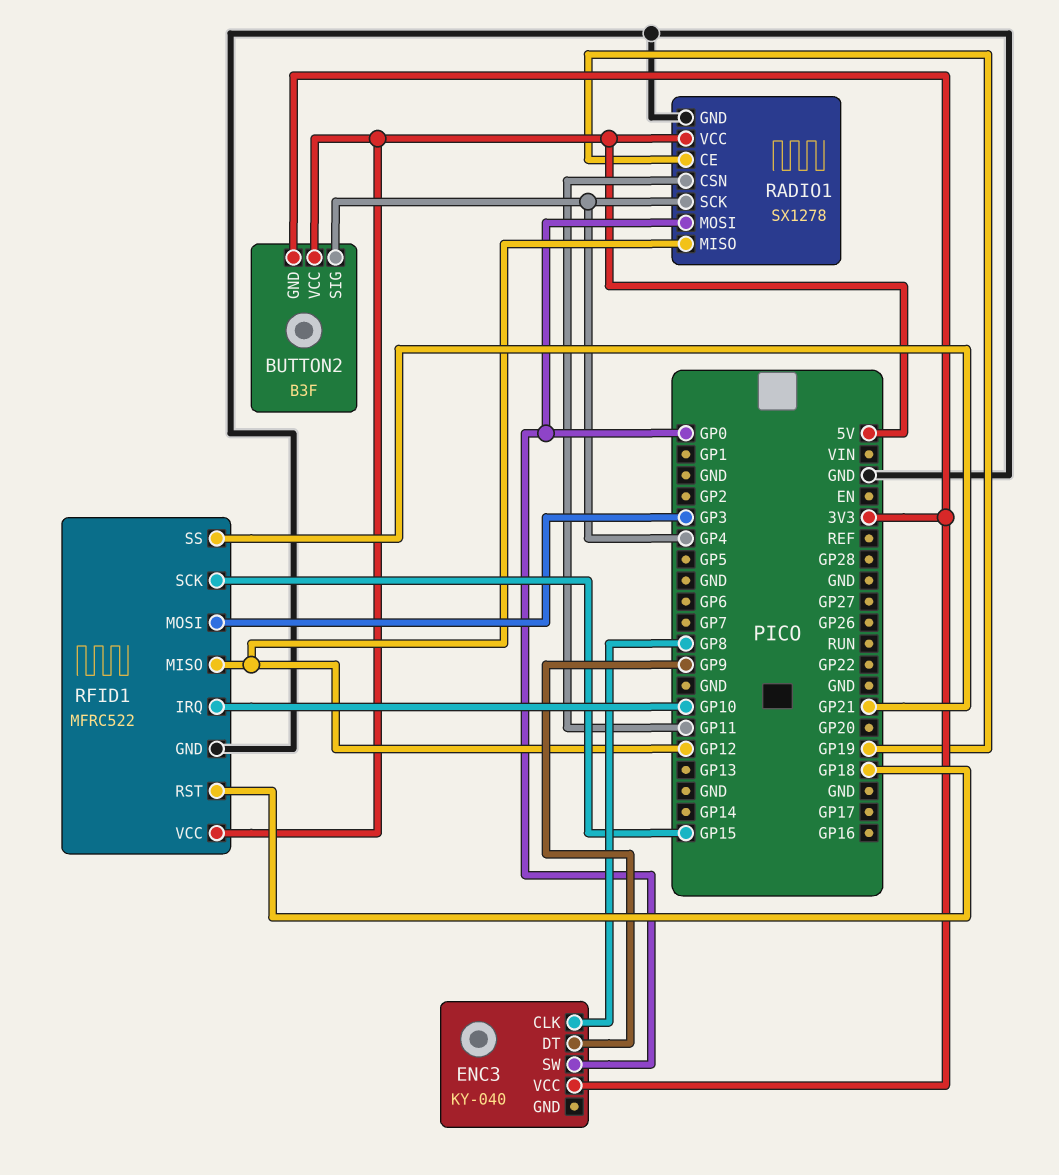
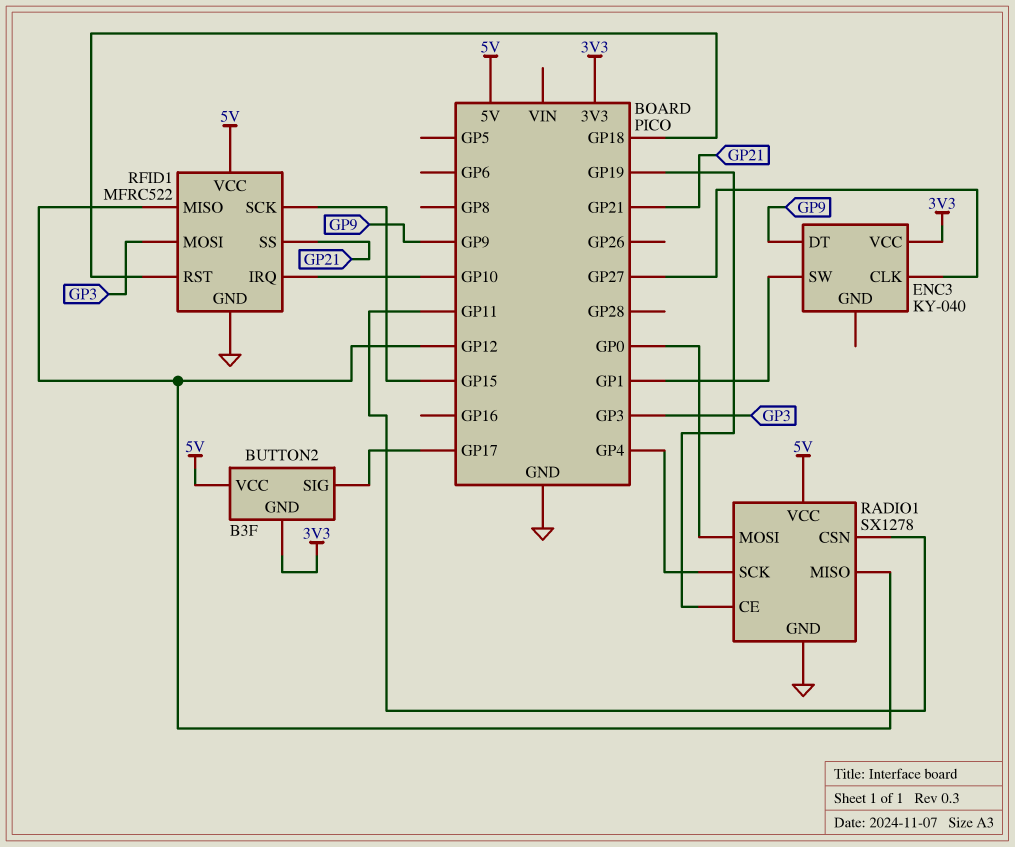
BUTTON2 pin SIG: GP4 -> GP17
ENC3 pin CLK: GP8 -> GP27
ENC3 pin SW: GP0 -> GP1

